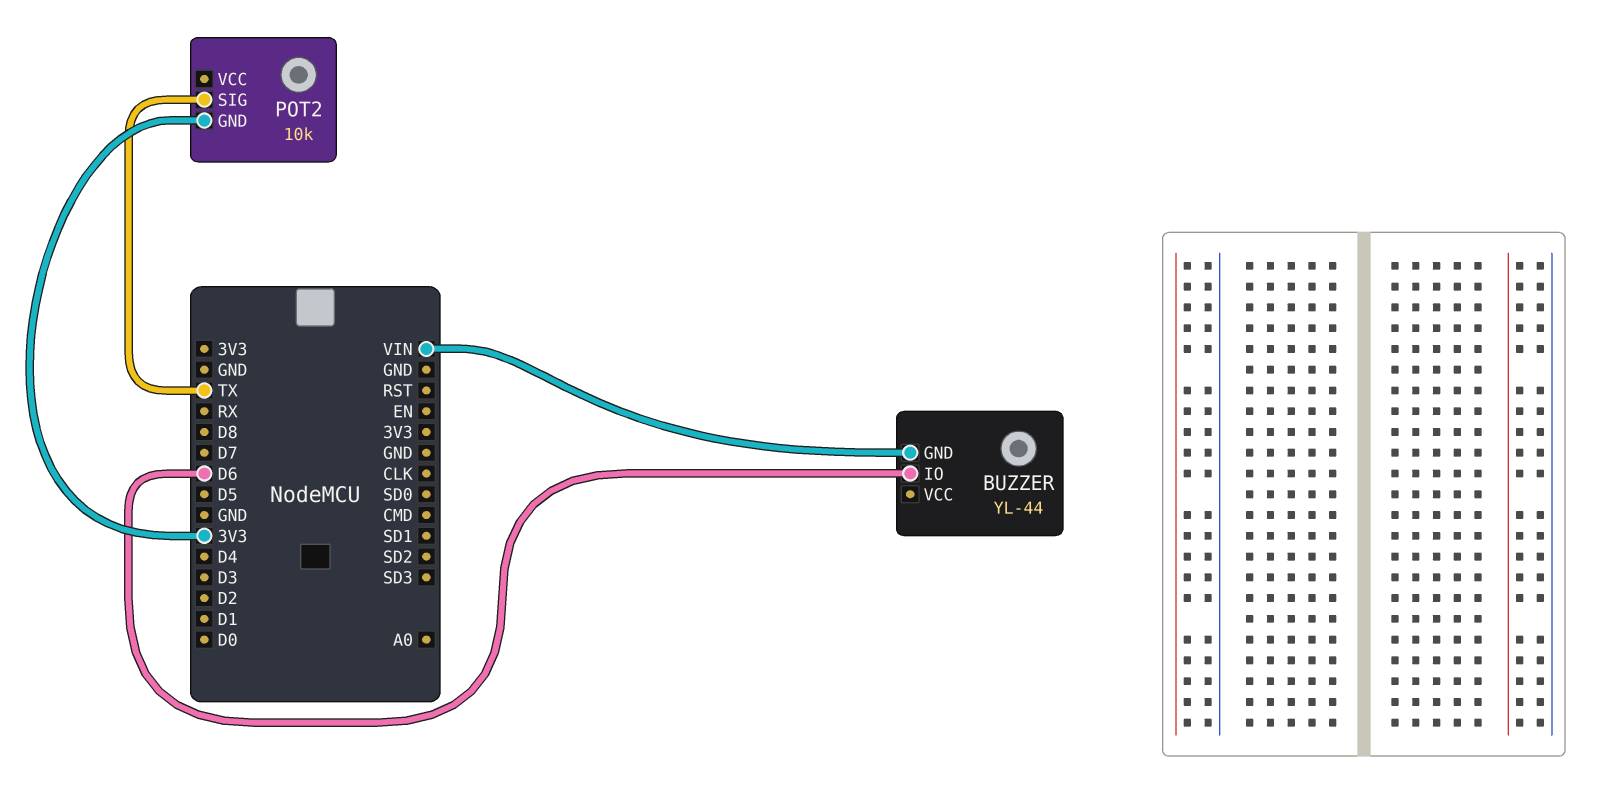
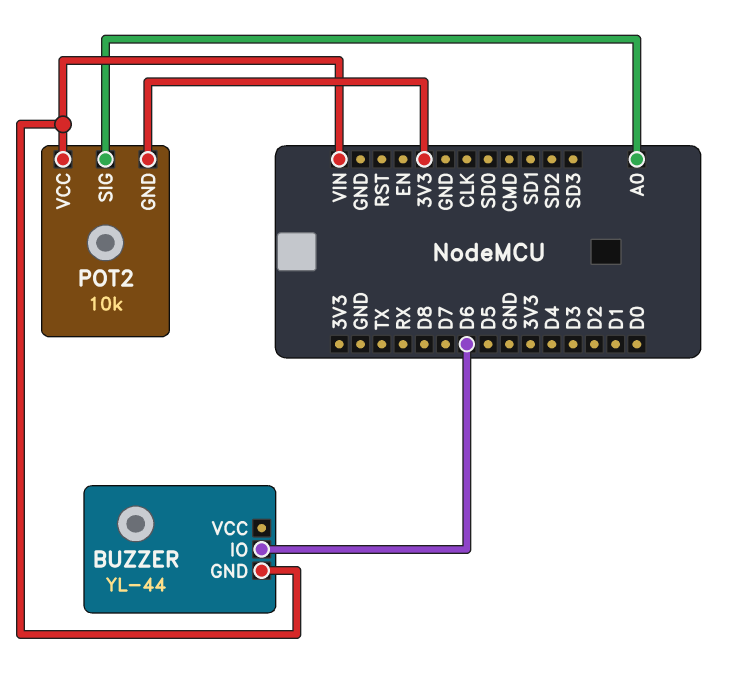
POT2 pin SIG: TX -> A0
POT2 pin VCC: none -> VIN

